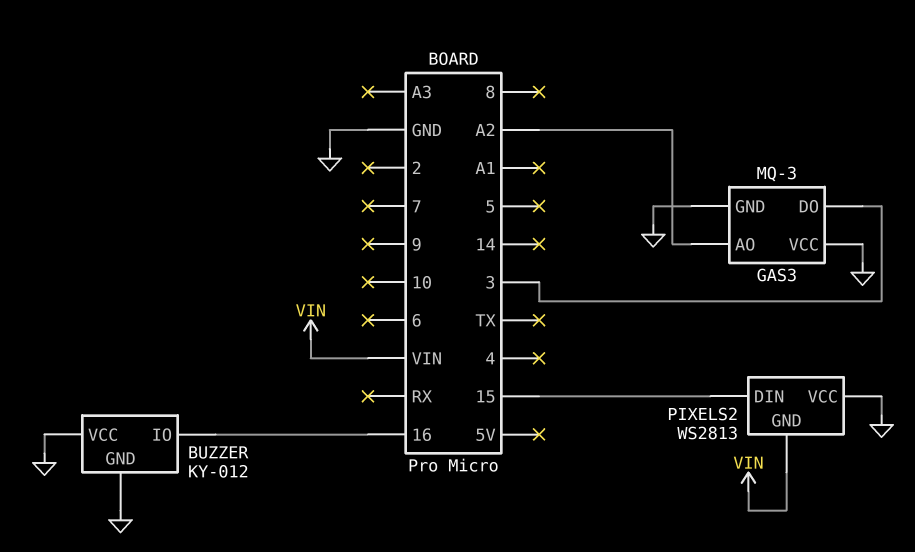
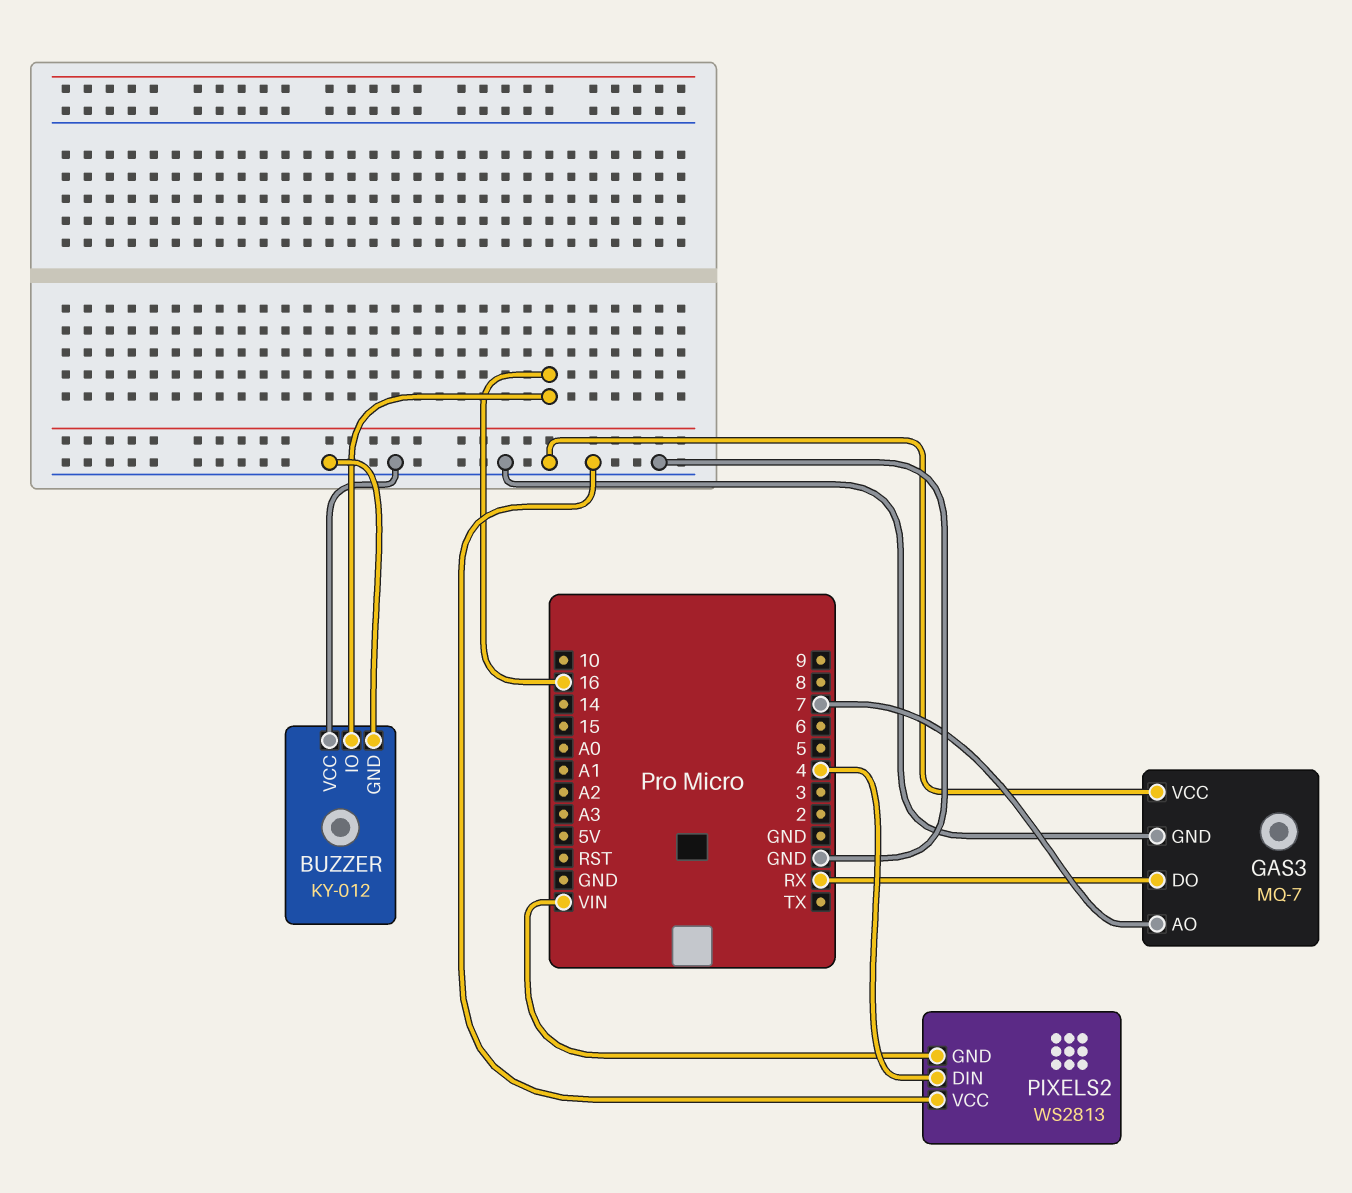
GAS3: MQ-3 -> MQ-7
GAS3 pin AO: A2 -> 7
GAS3 pin DO: 3 -> RX
PIXELS2 pin DIN: 15 -> 4

